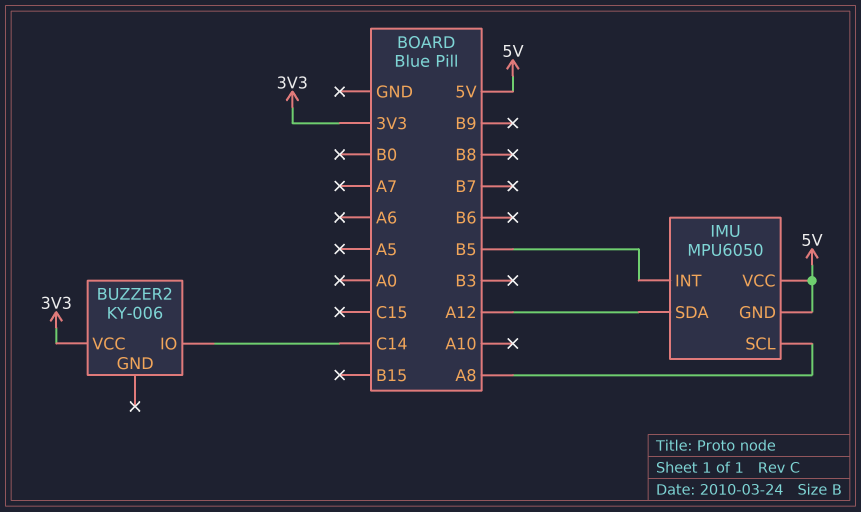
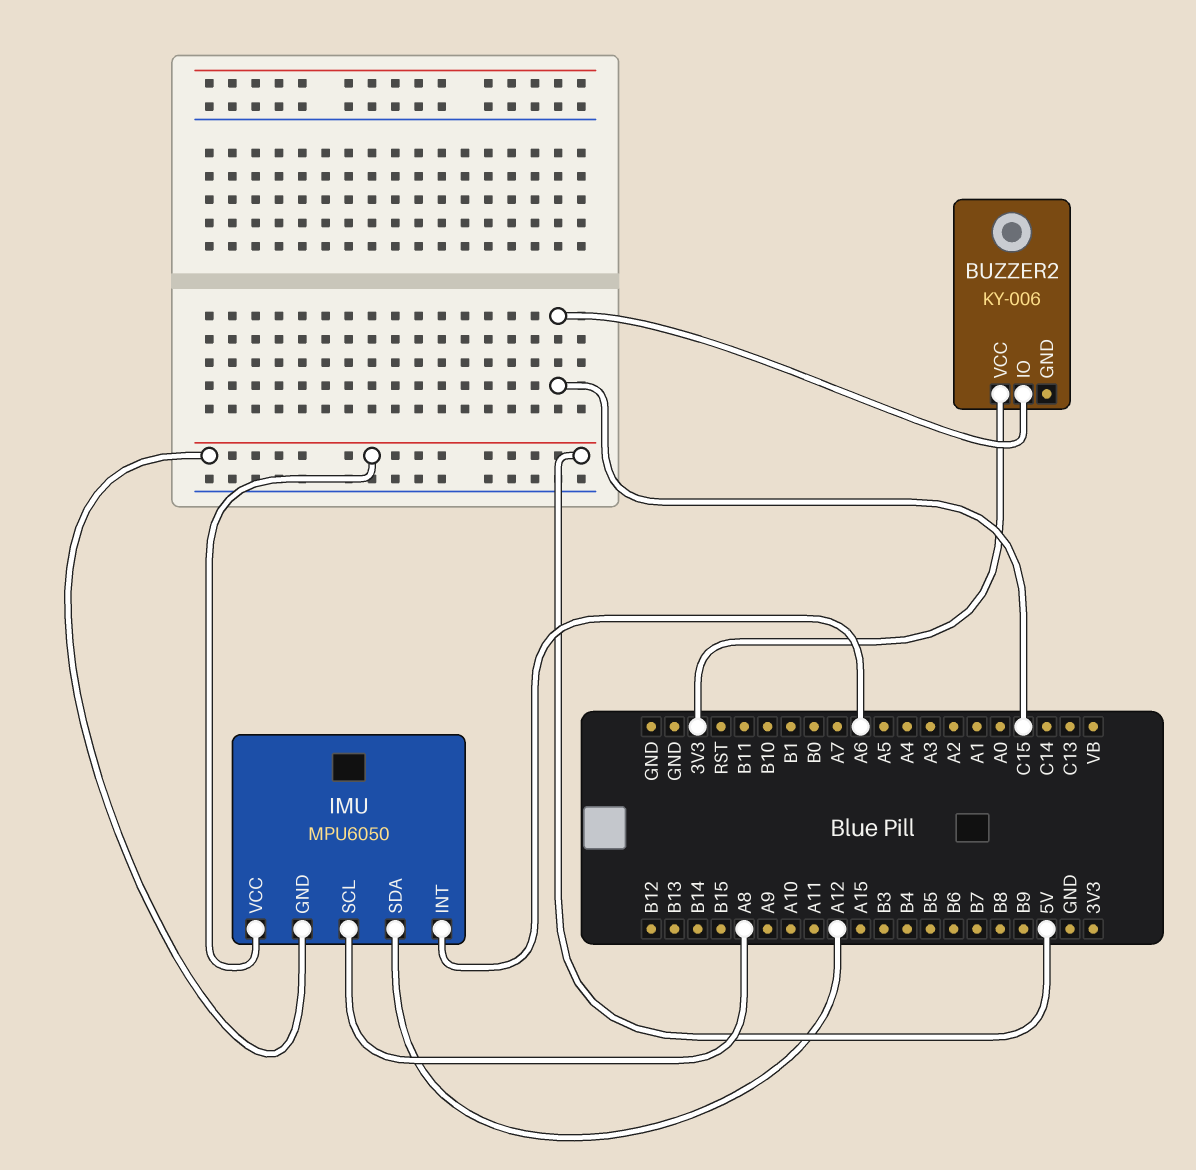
BUZZER2 pin IO: C14 -> C15
IMU pin INT: B5 -> A6

